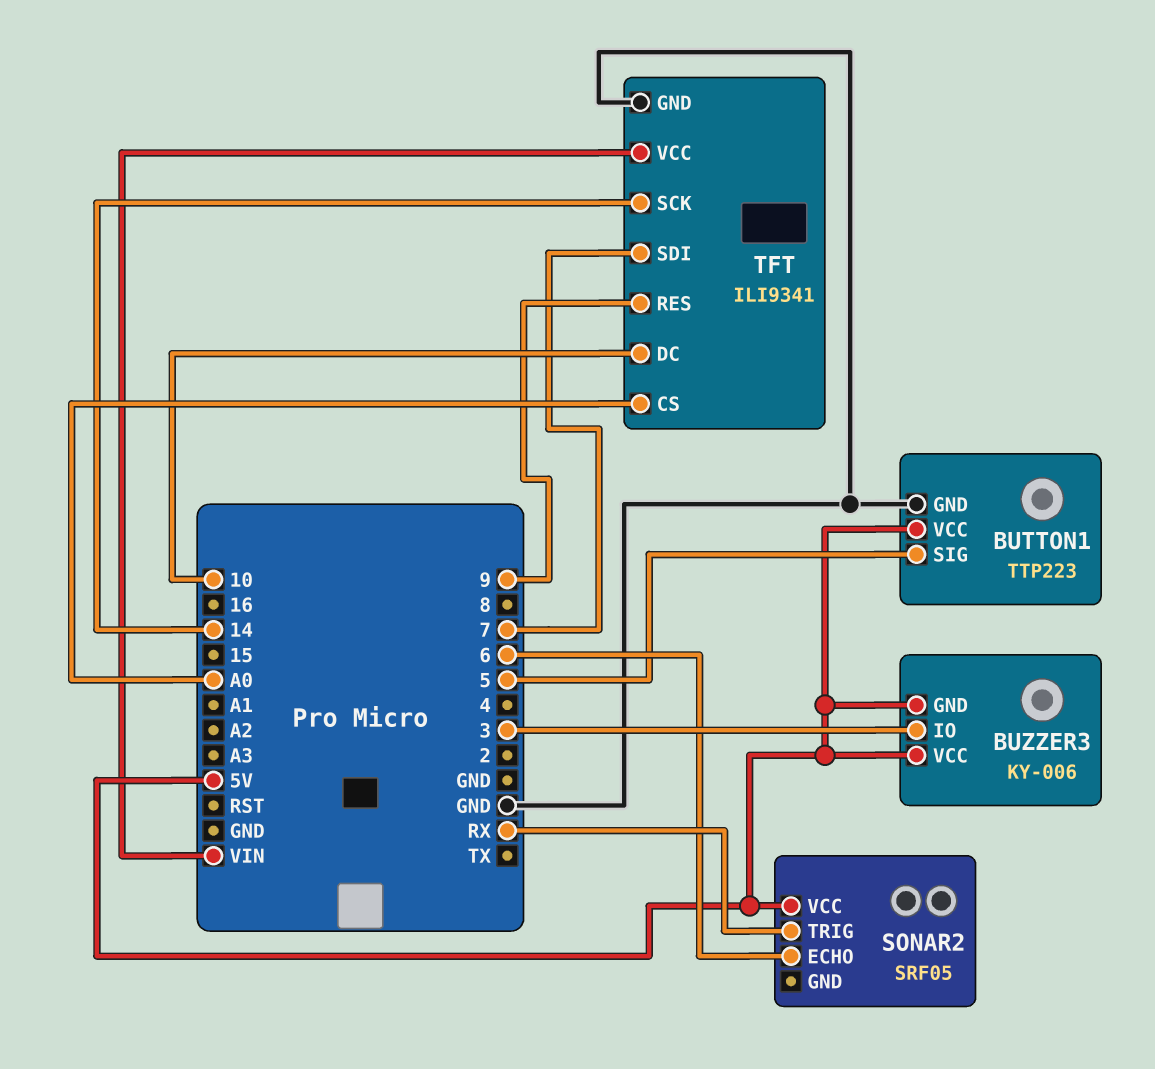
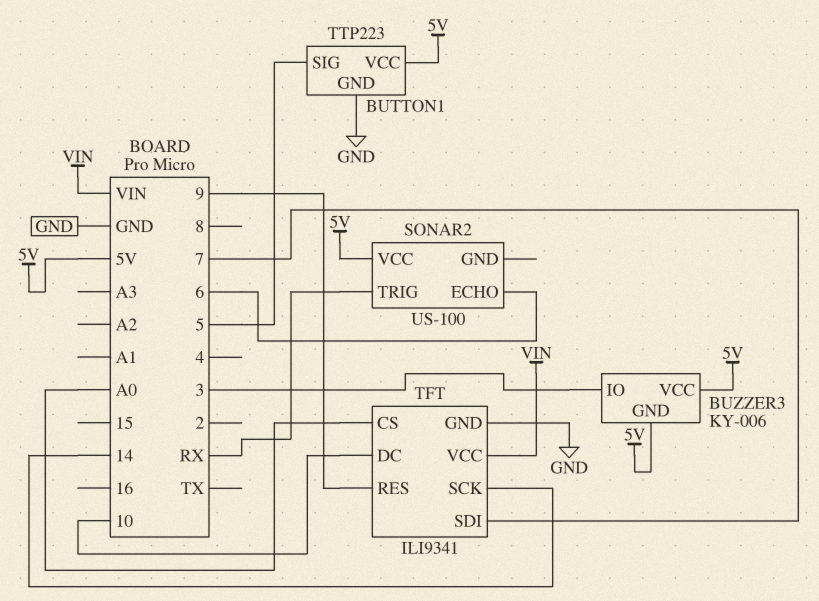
SONAR2: SRF05 -> US-100

